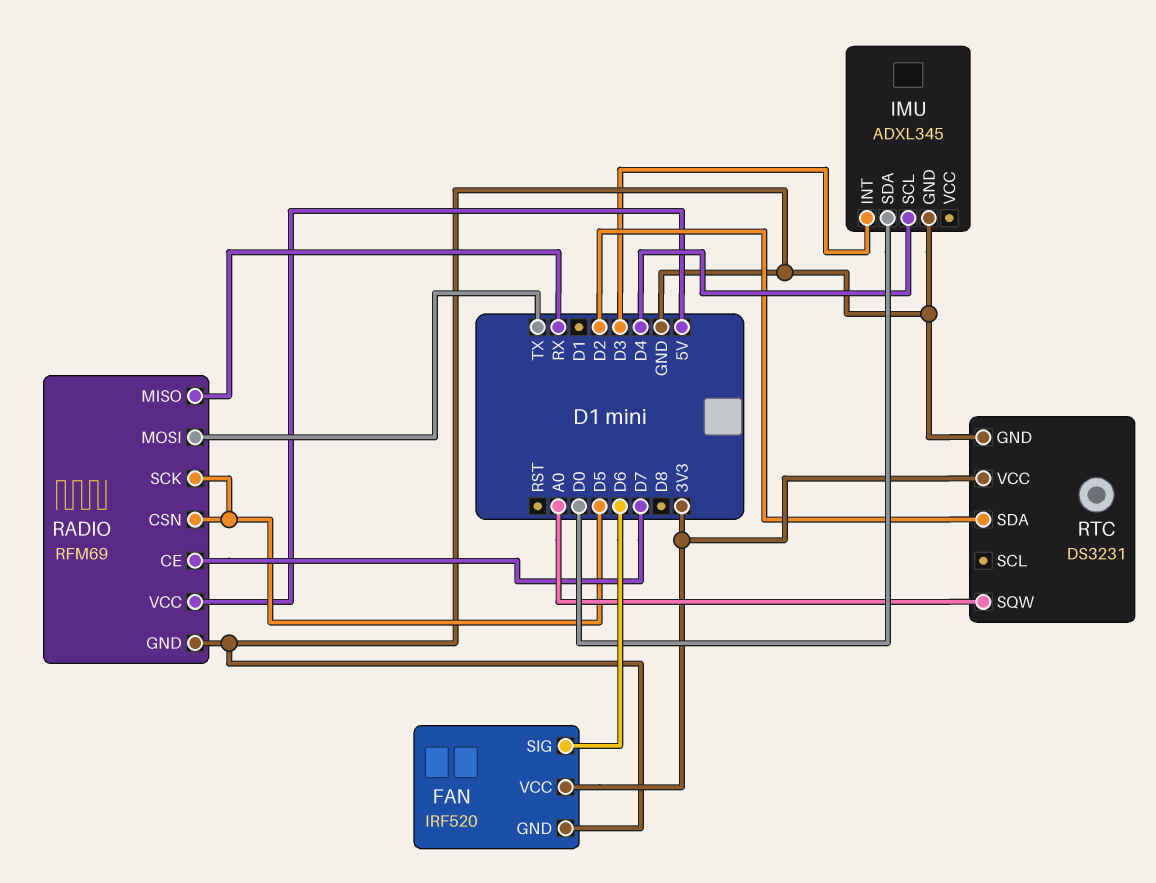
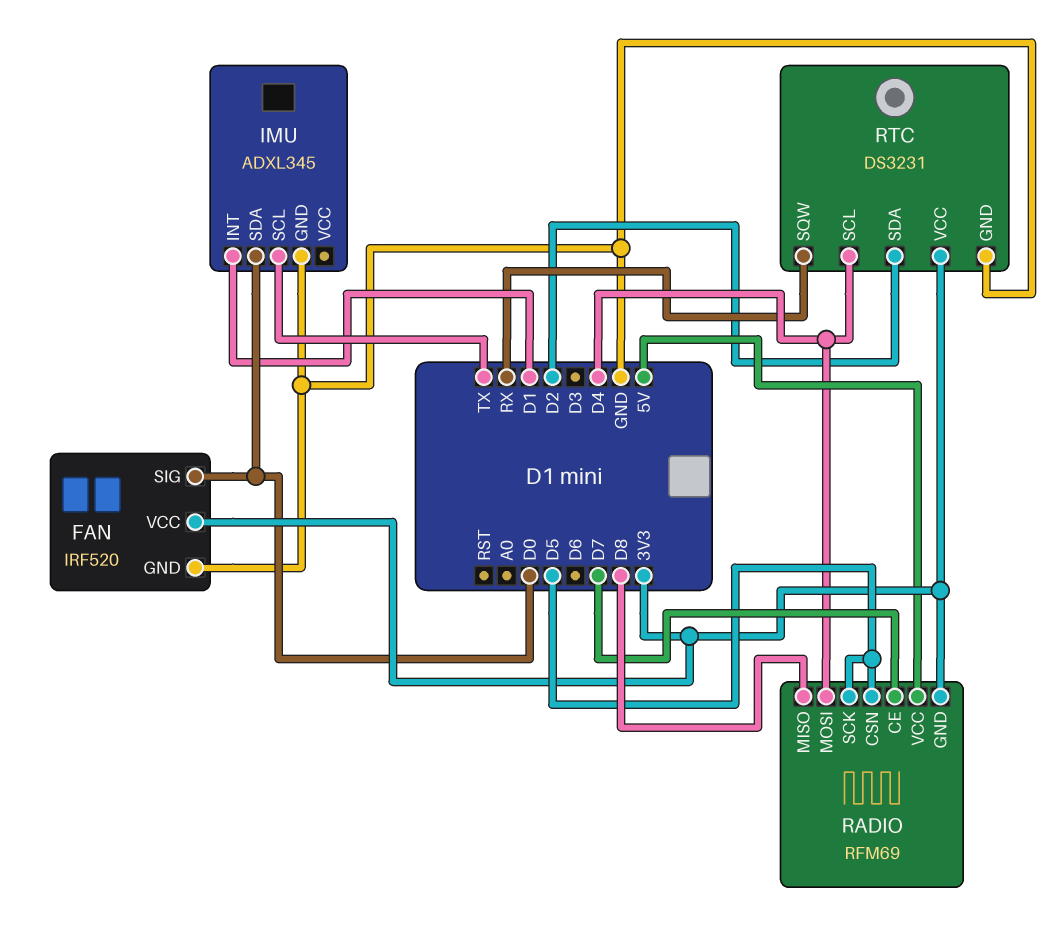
FAN pin SIG: D6 -> D0
IMU pin INT: D3 -> D1
IMU pin SCL: D4 -> TX
RADIO pin GND: GND -> 3V3
RADIO pin MISO: RX -> D8
RADIO pin MOSI: TX -> D4
RTC pin SCL: none -> D4
RTC pin SQW: A0 -> RX

